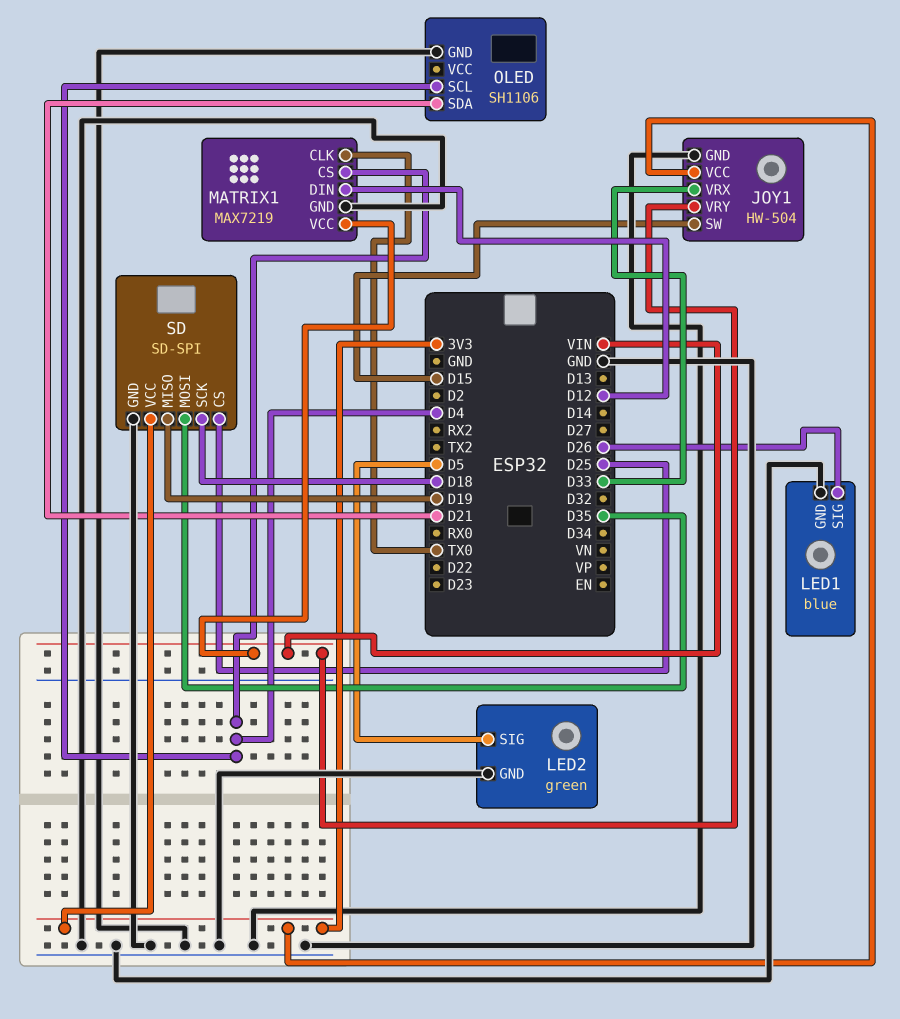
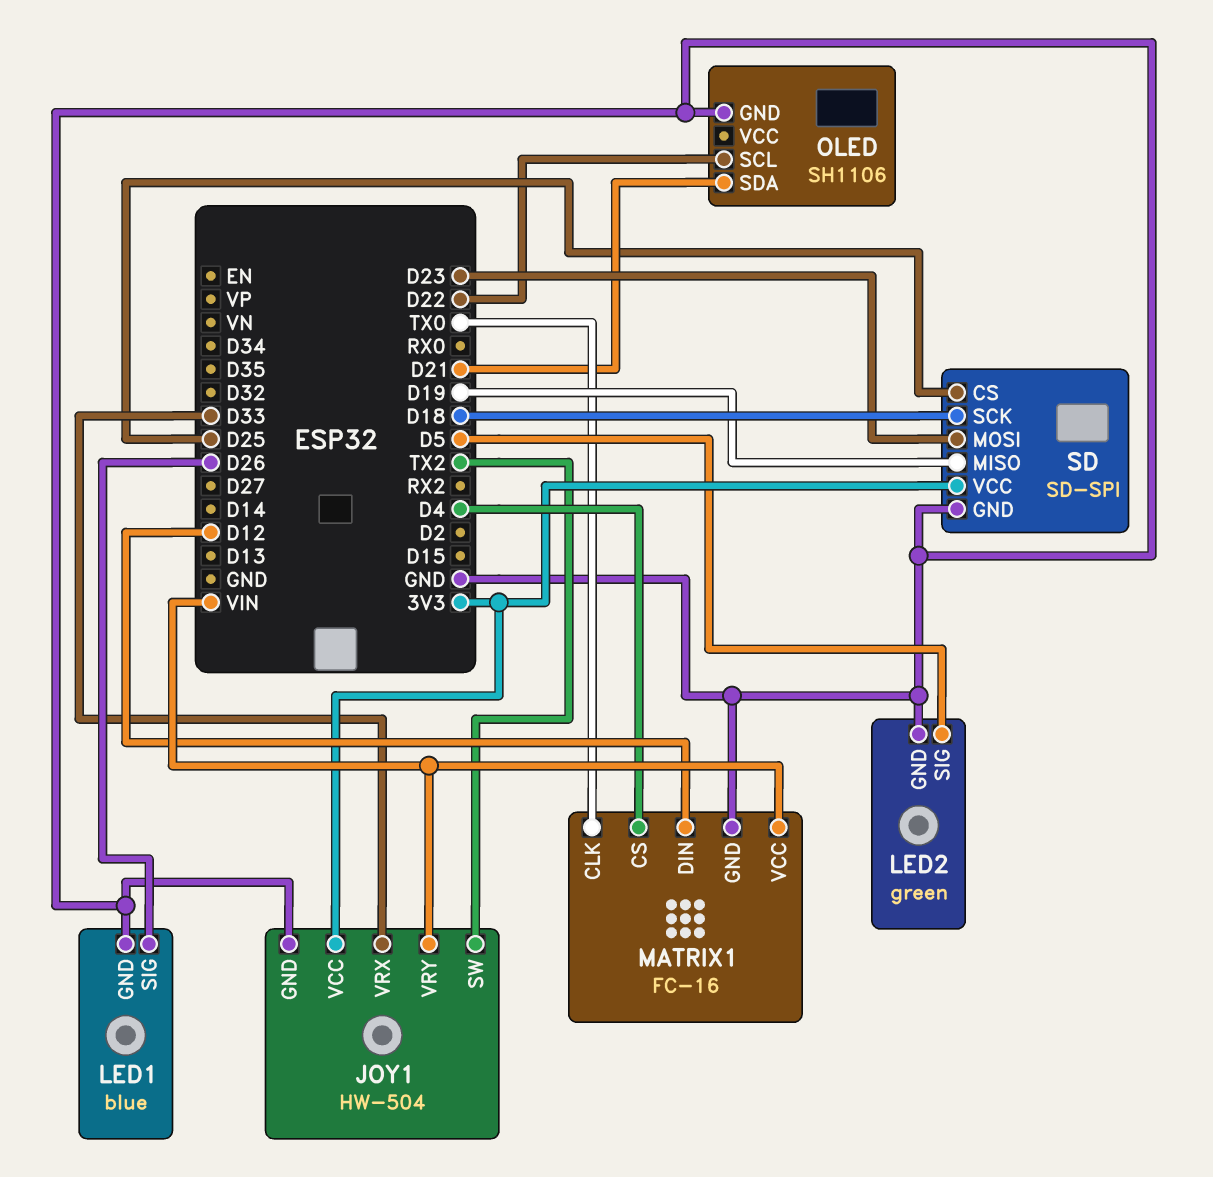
JOY1 pin SW: D15 -> TX2
MATRIX1: MAX7219 -> FC-16
OLED pin SCL: D4 -> D22
SD pin MOSI: D35 -> D23

